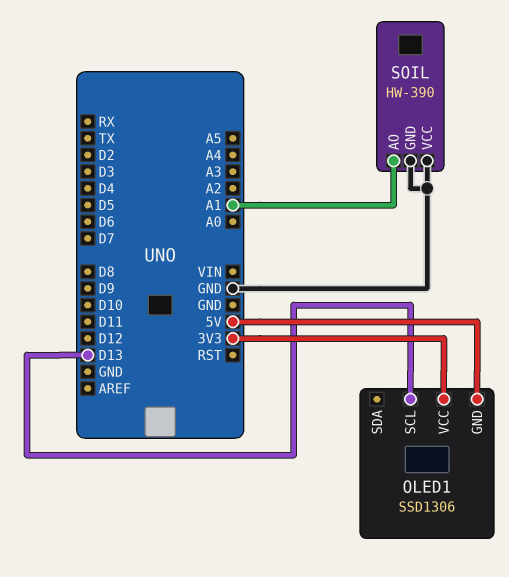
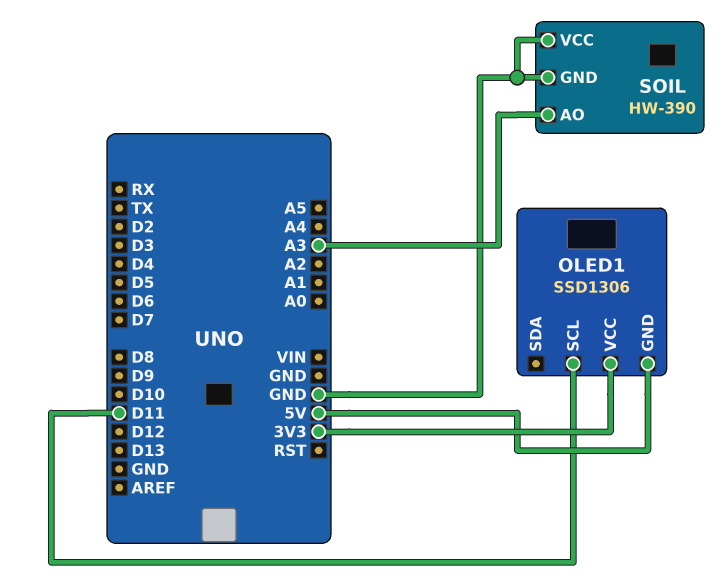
OLED1 pin SCL: D13 -> D11
SOIL pin AO: A1 -> A3

